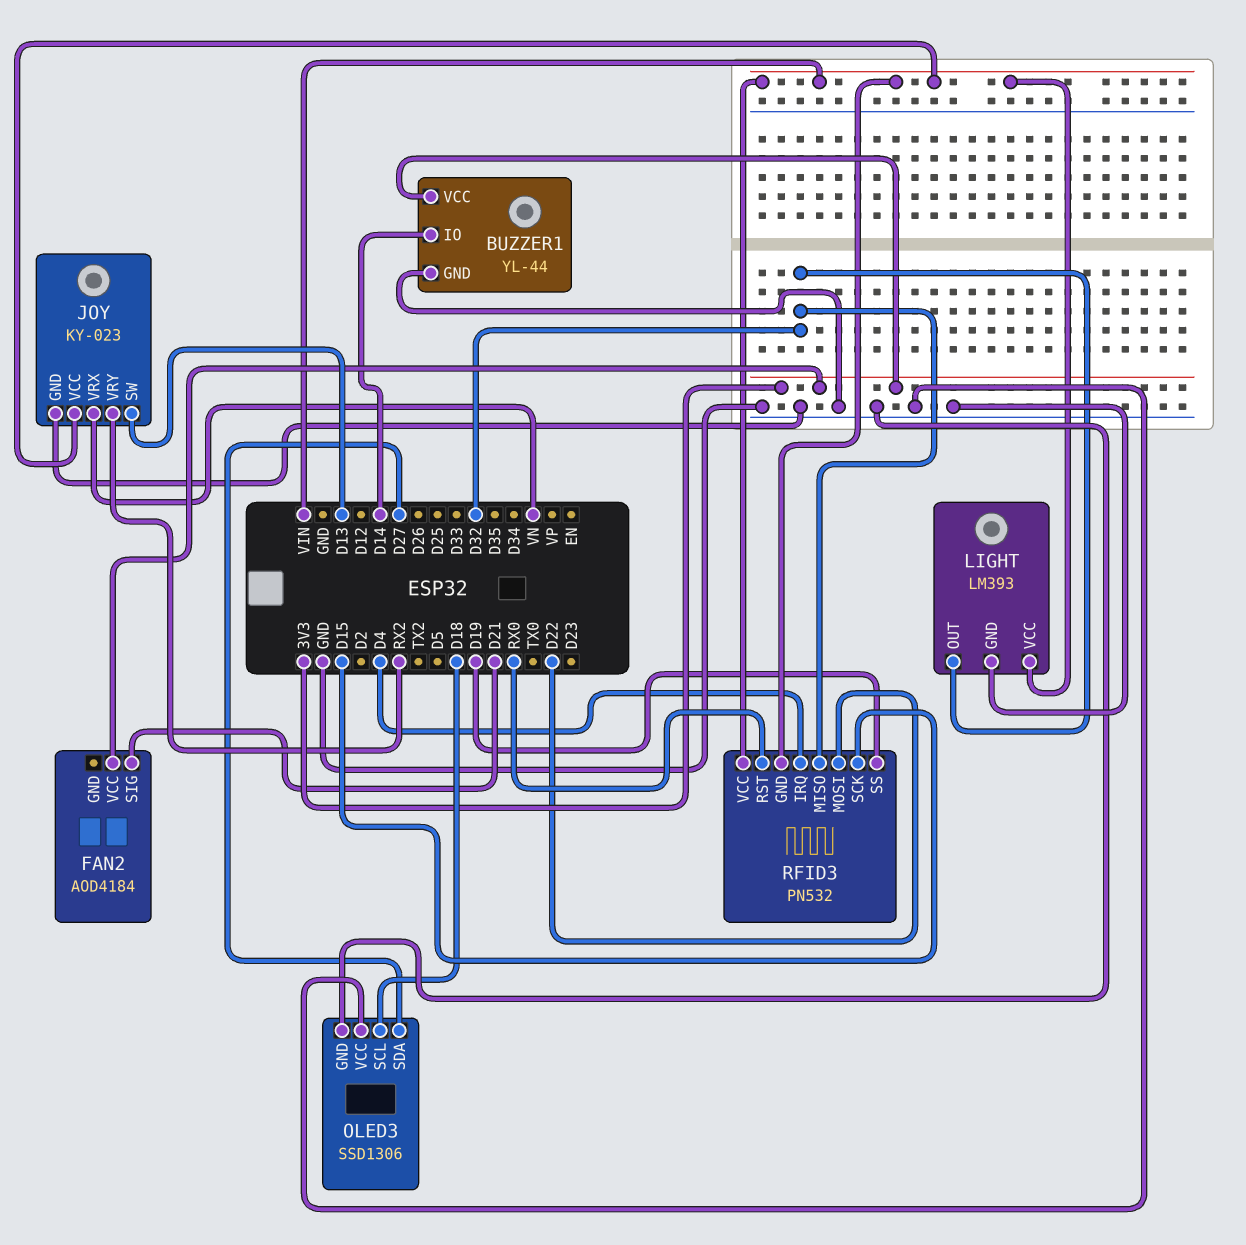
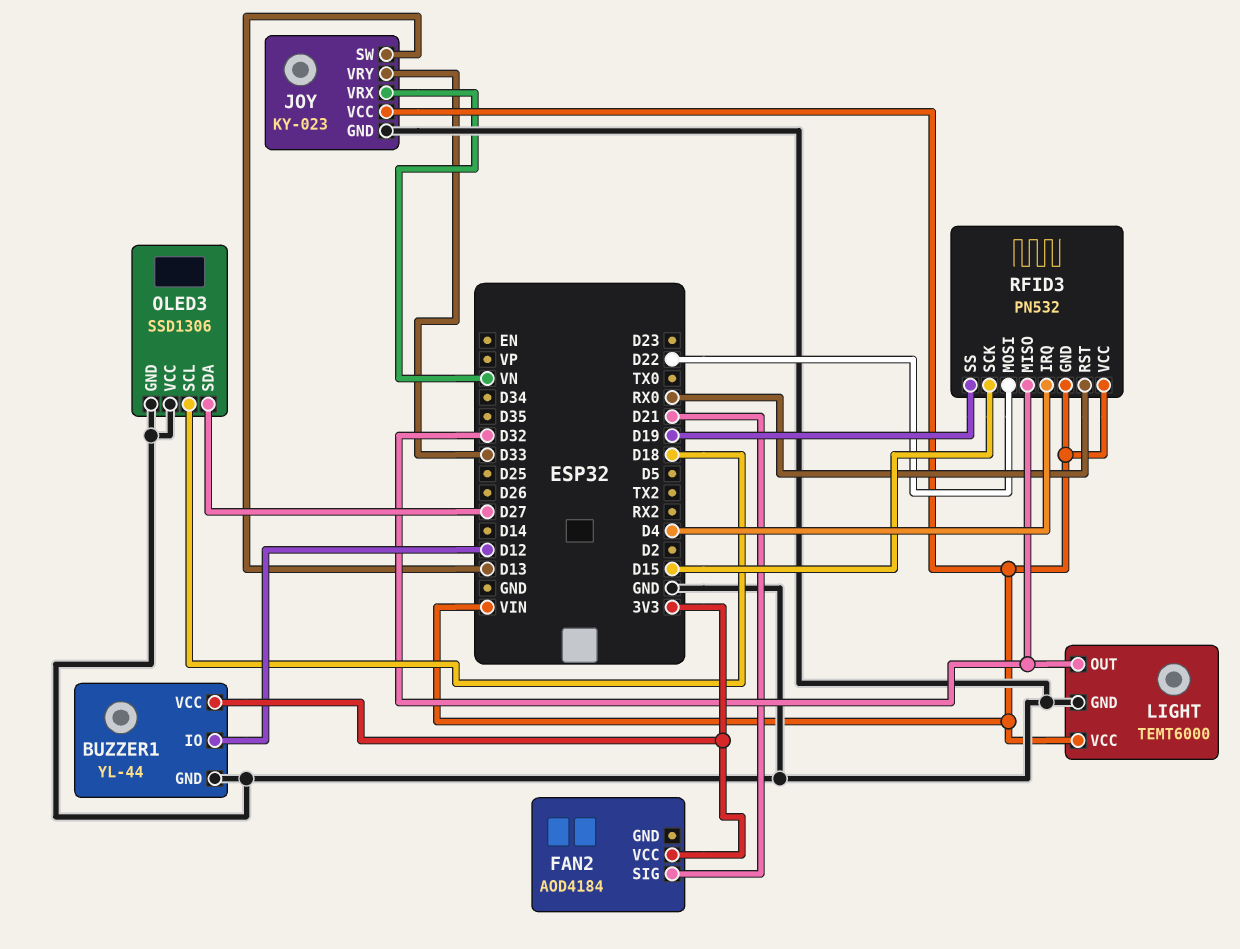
BUZZER1 pin IO: D14 -> D12
JOY pin VRY: RX2 -> D33
LIGHT: LM393 -> TEMT6000

